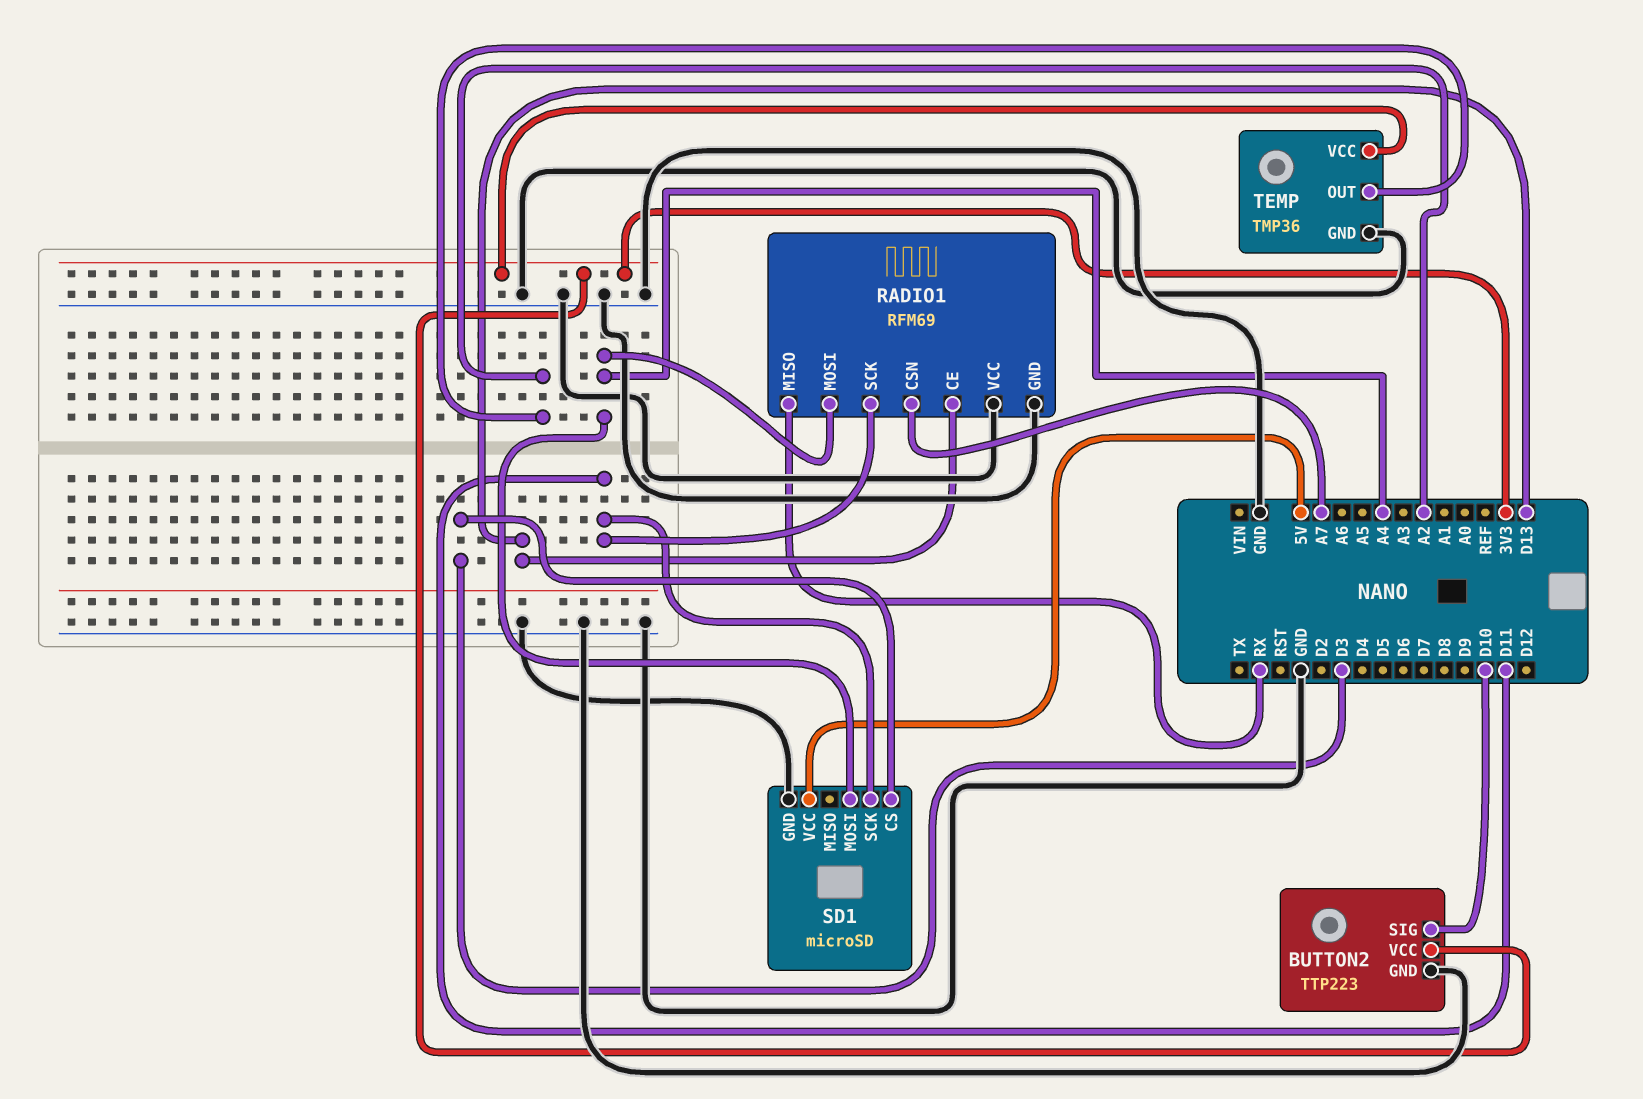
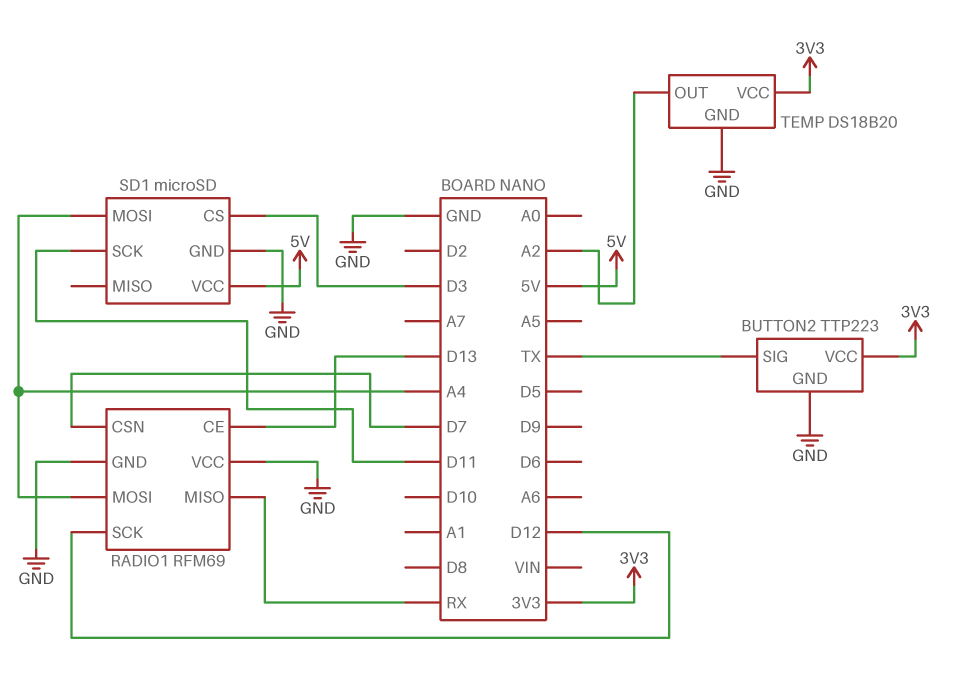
BUTTON2 pin SIG: D10 -> TX
RADIO1 pin CSN: A7 -> D7
RADIO1 pin SCK: D11 -> D12
TEMP: TMP36 -> DS18B20

